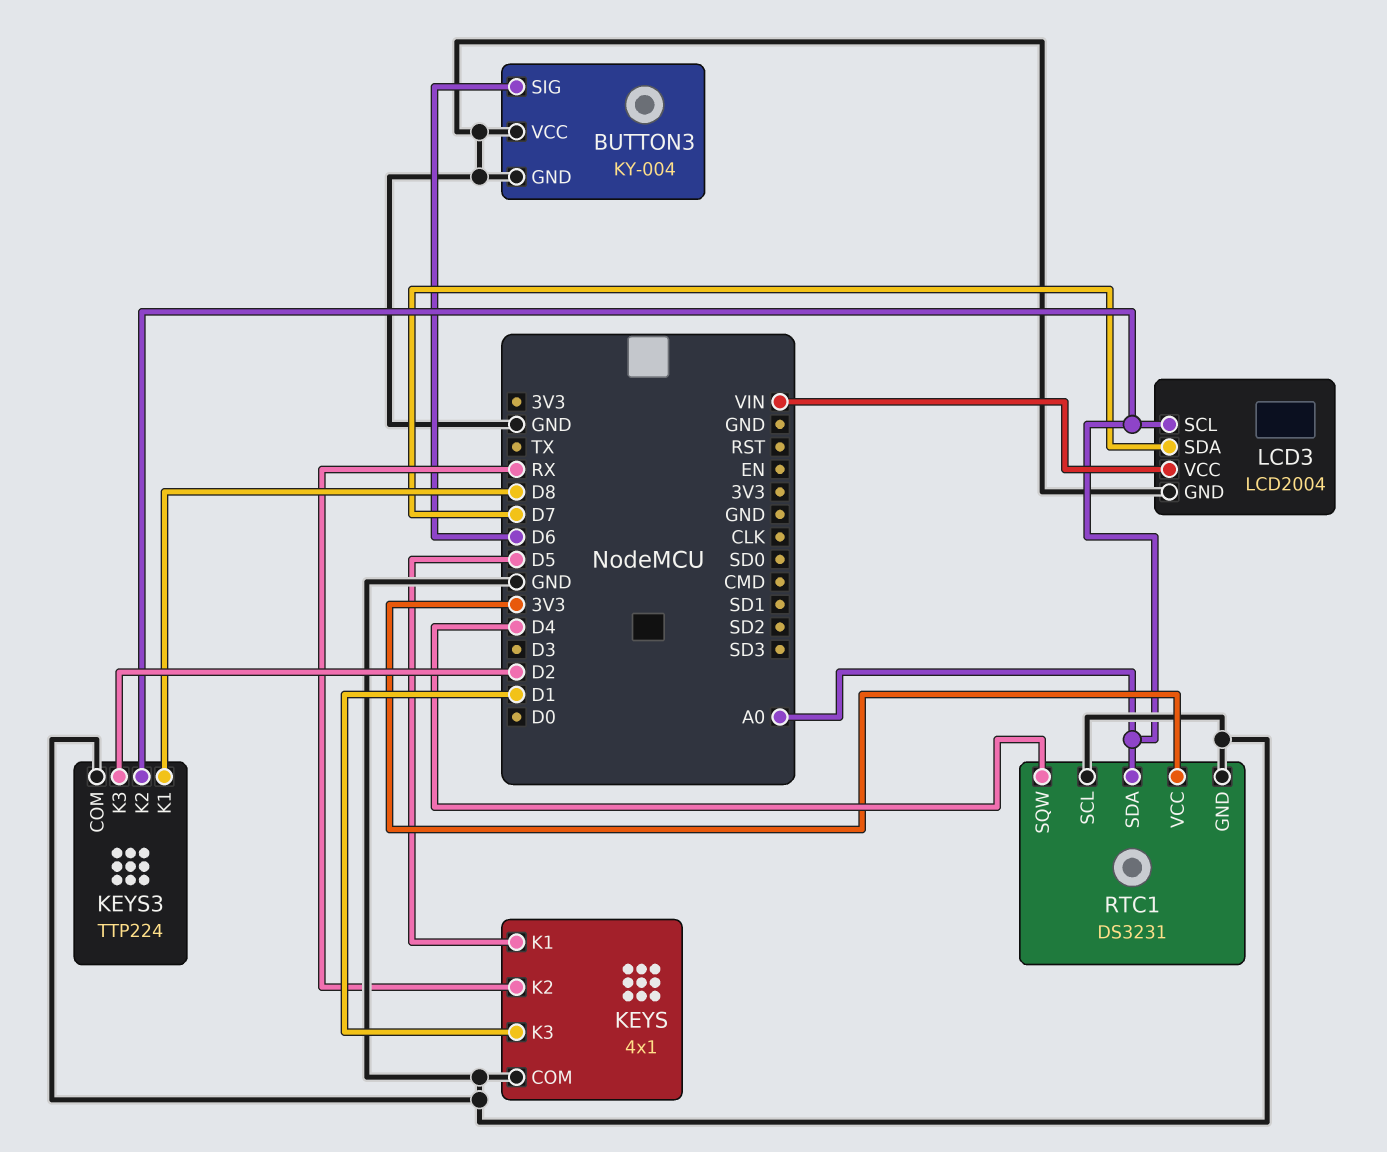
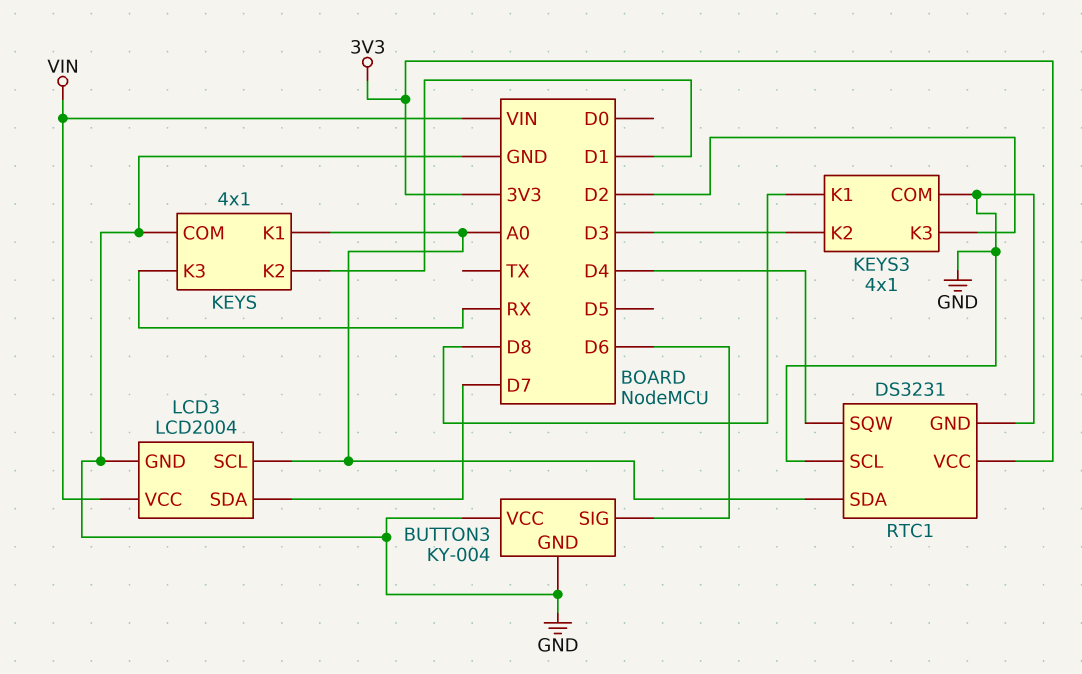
KEYS pin K1: D5 -> A0
KEYS pin K2: RX -> D1
KEYS pin K3: D1 -> RX
KEYS3: TTP224 -> 4x1
KEYS3 pin K2: A0 -> D3

